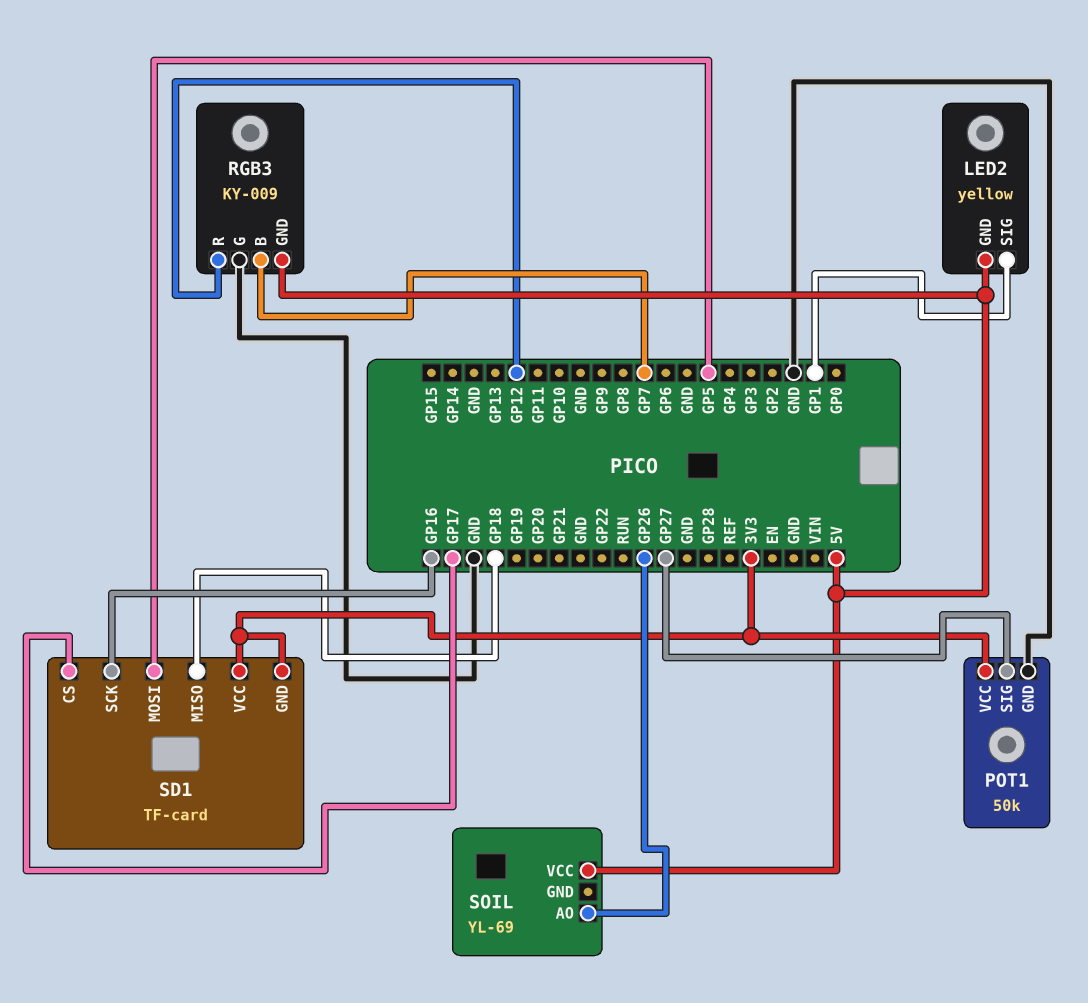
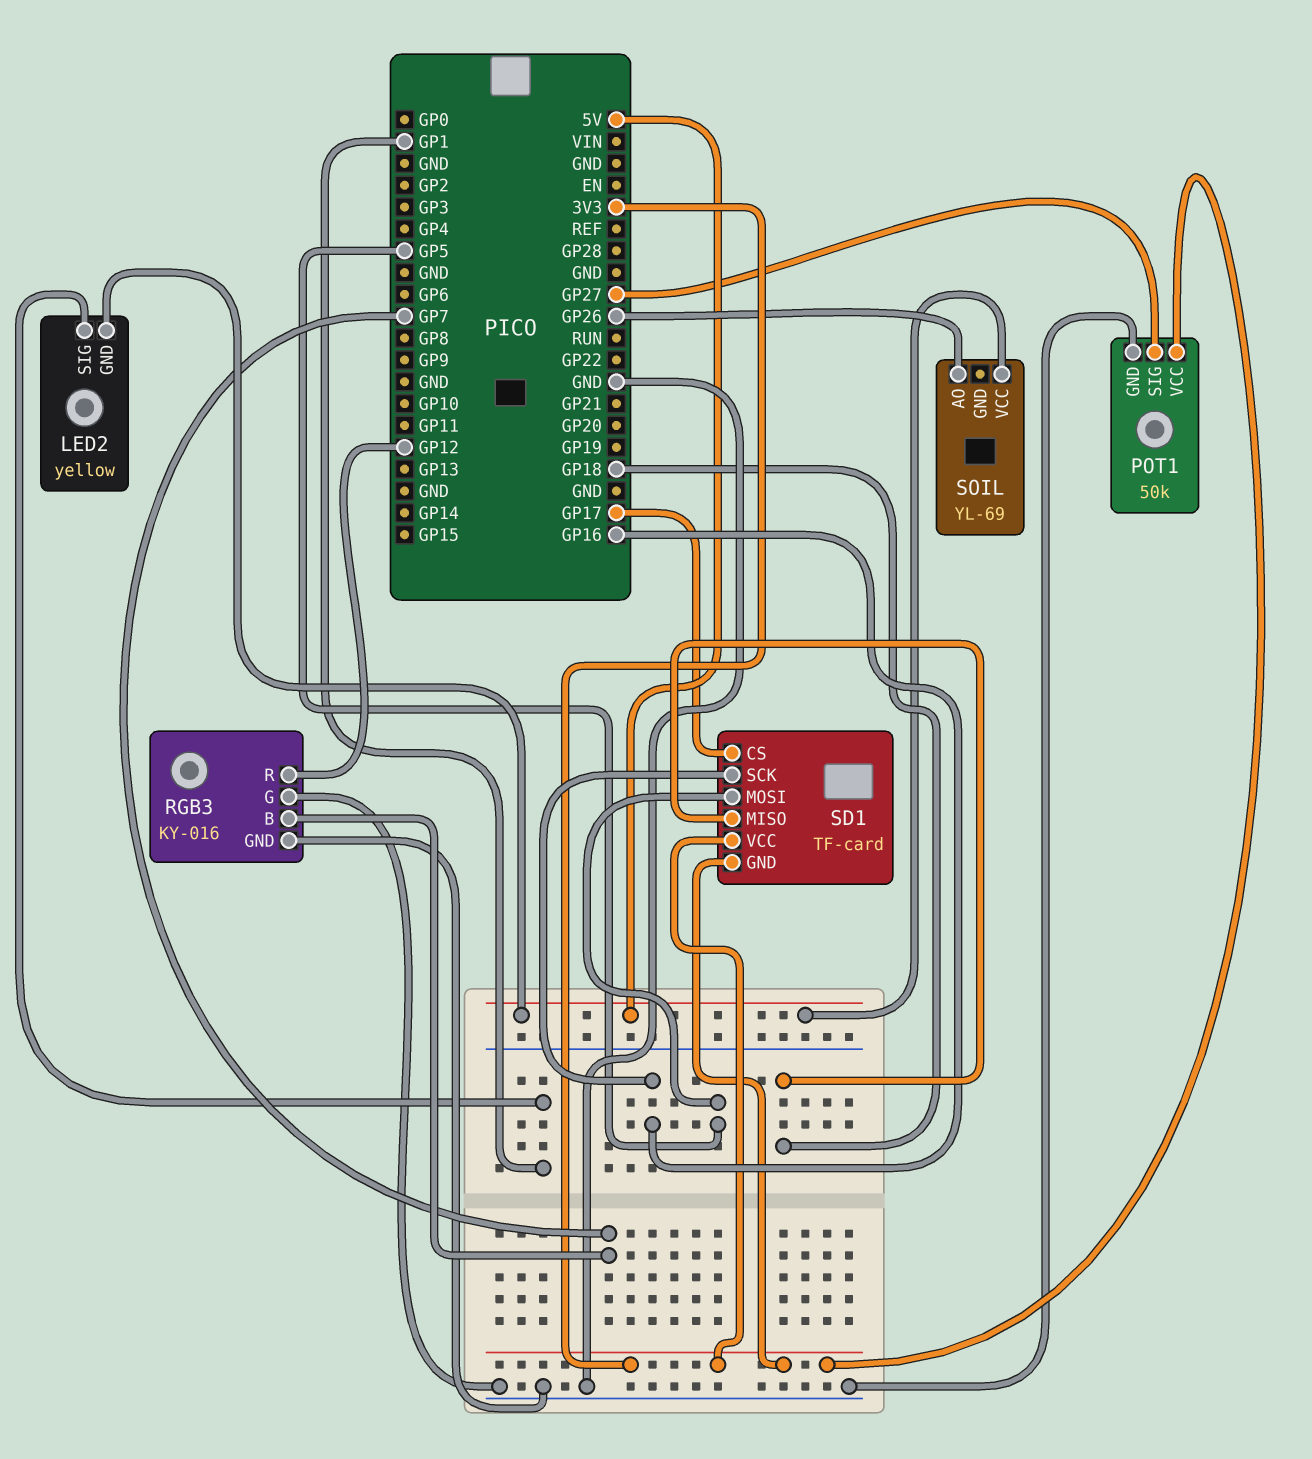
RGB3: KY-009 -> KY-016
RGB3 pin GND: 5V -> GND

